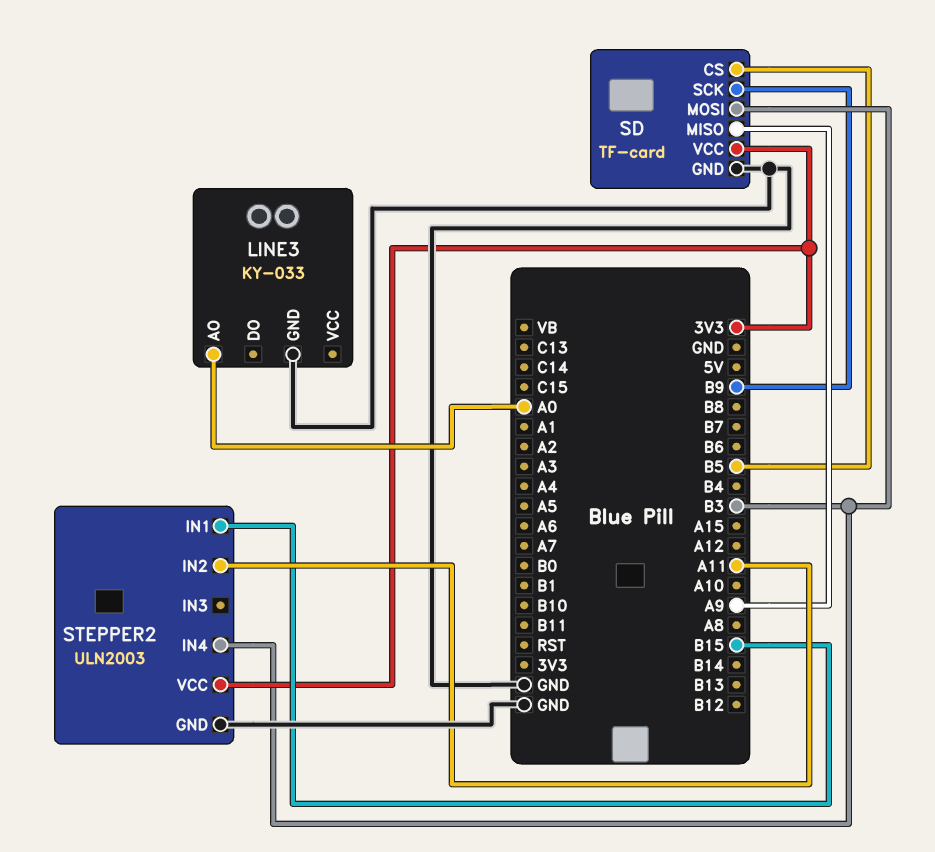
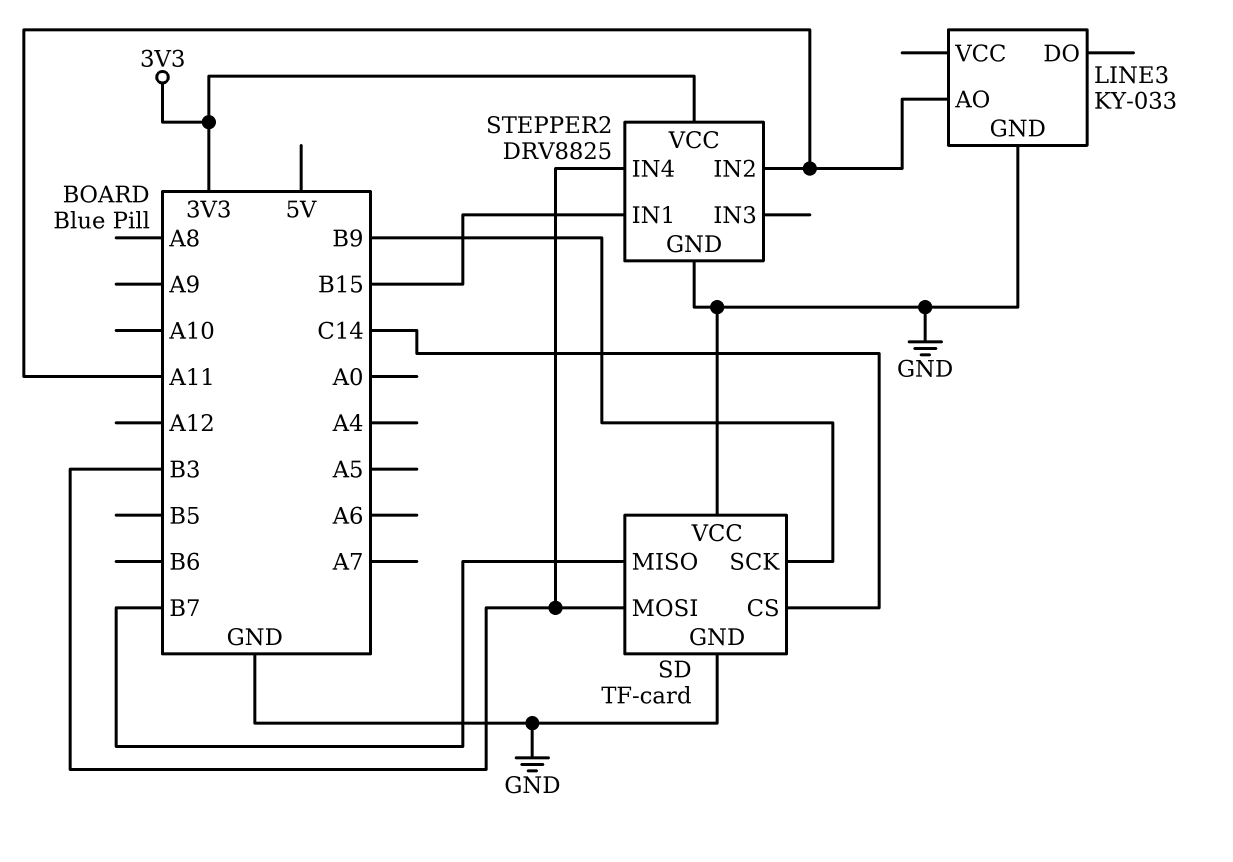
LINE3 pin AO: A0 -> A11
SD pin CS: B5 -> C14
SD pin MISO: A9 -> B7
SD pin VCC: 3V3 -> GND
STEPPER2: ULN2003 -> DRV8825

